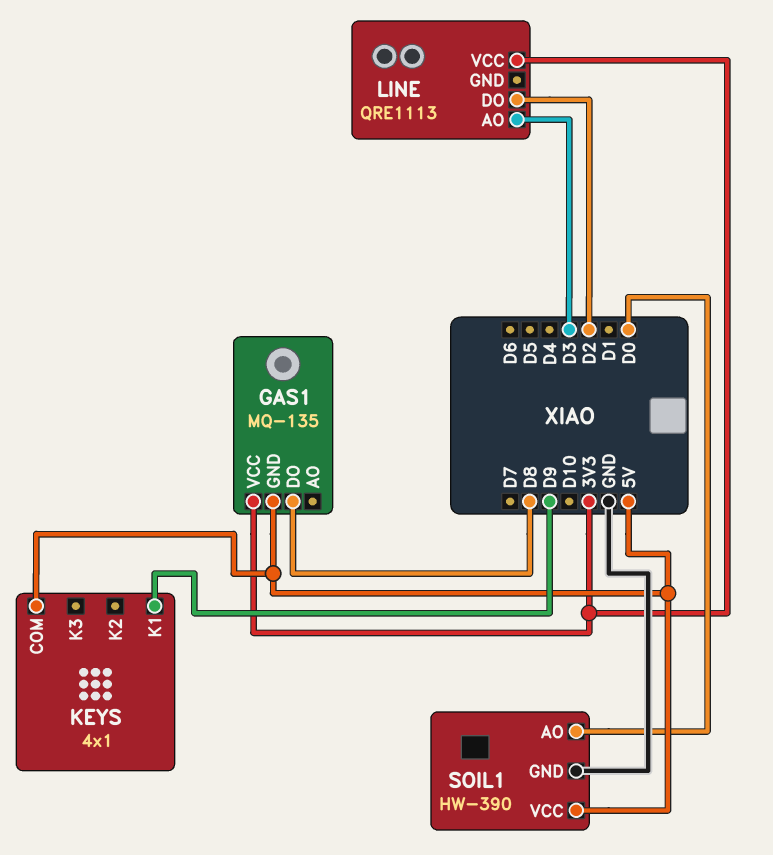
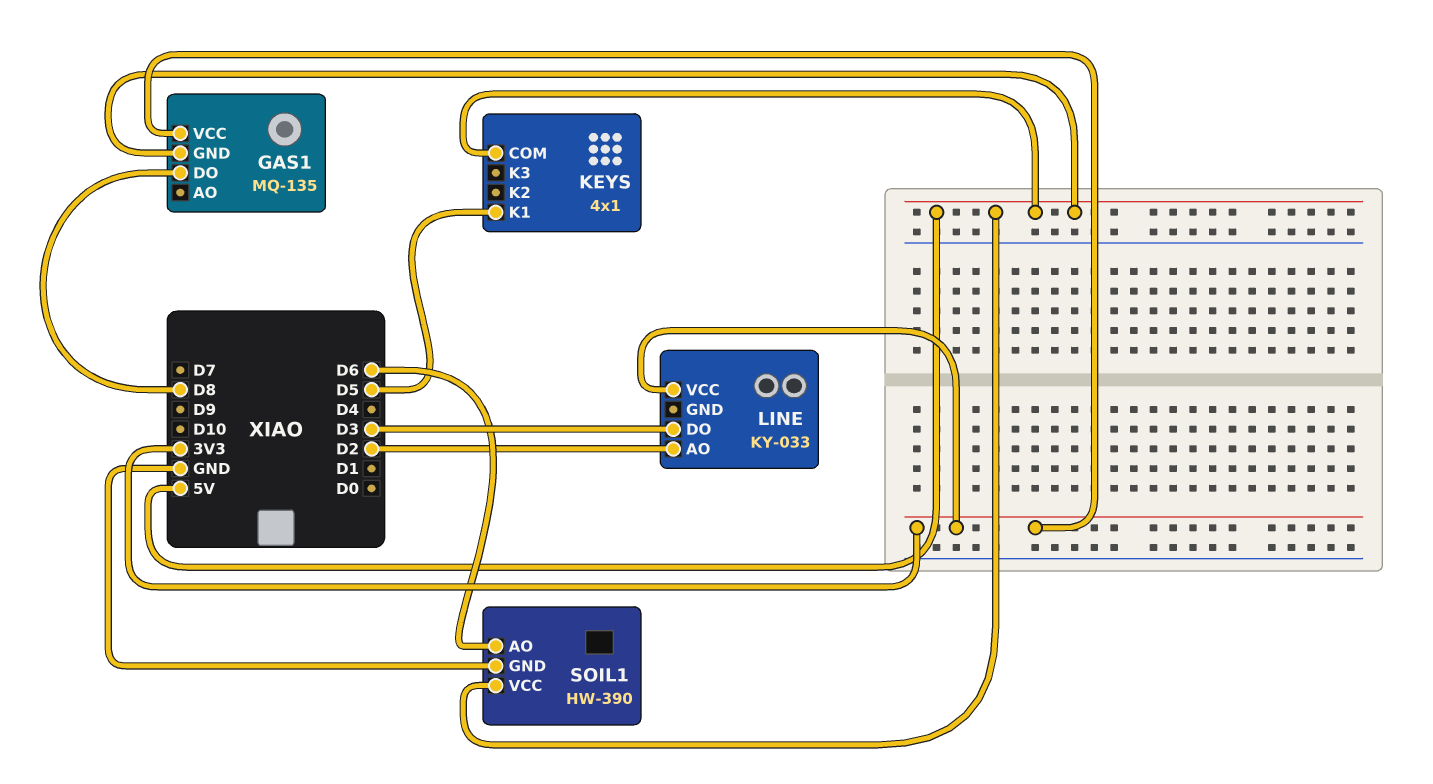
KEYS pin K1: D9 -> D5
LINE: QRE1113 -> KY-033
LINE pin AO: D3 -> D2
LINE pin DO: D2 -> D3
SOIL1 pin AO: D0 -> D6

